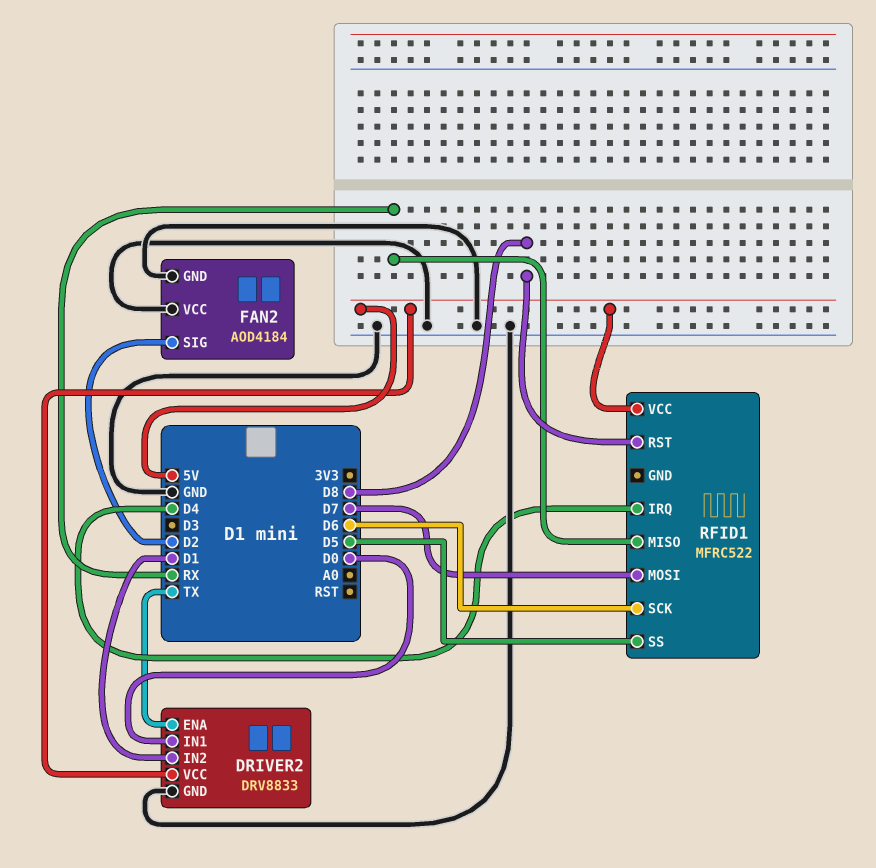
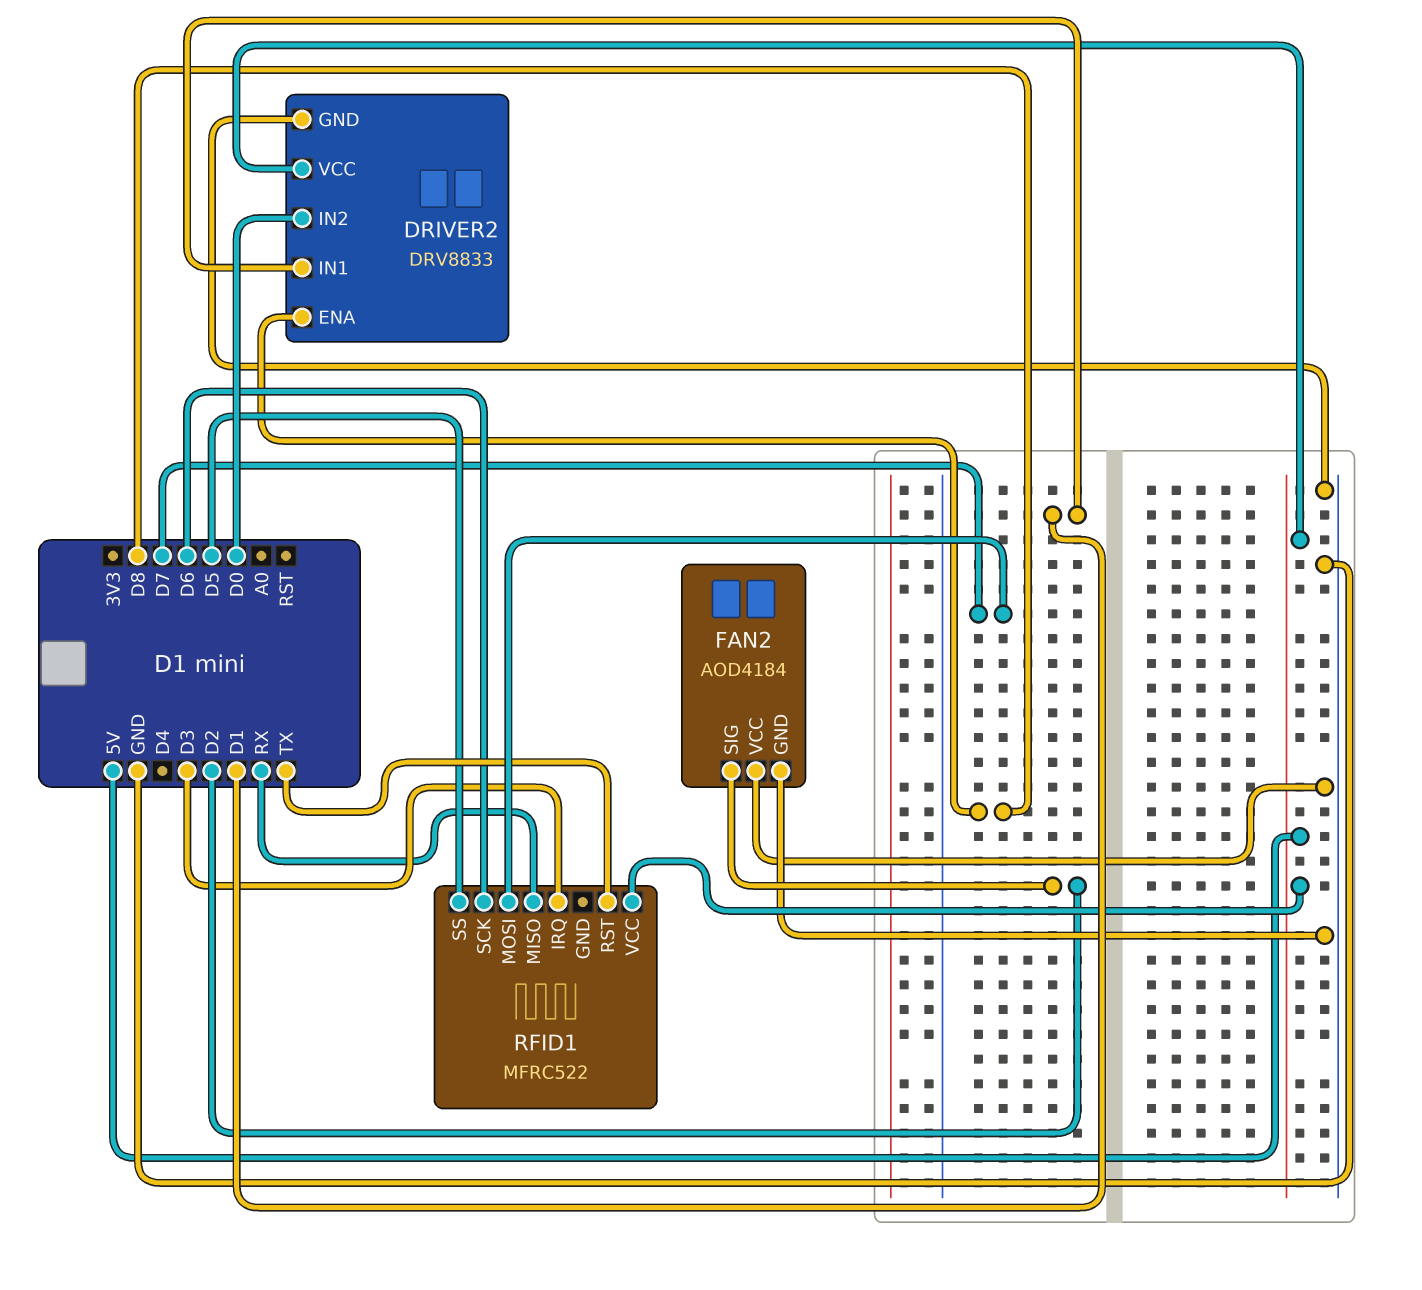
DRIVER2 pin ENA: TX -> D8
DRIVER2 pin IN1: D0 -> D1
DRIVER2 pin IN2: D1 -> D0
RFID1 pin IRQ: D4 -> D3
RFID1 pin RST: D8 -> TX

